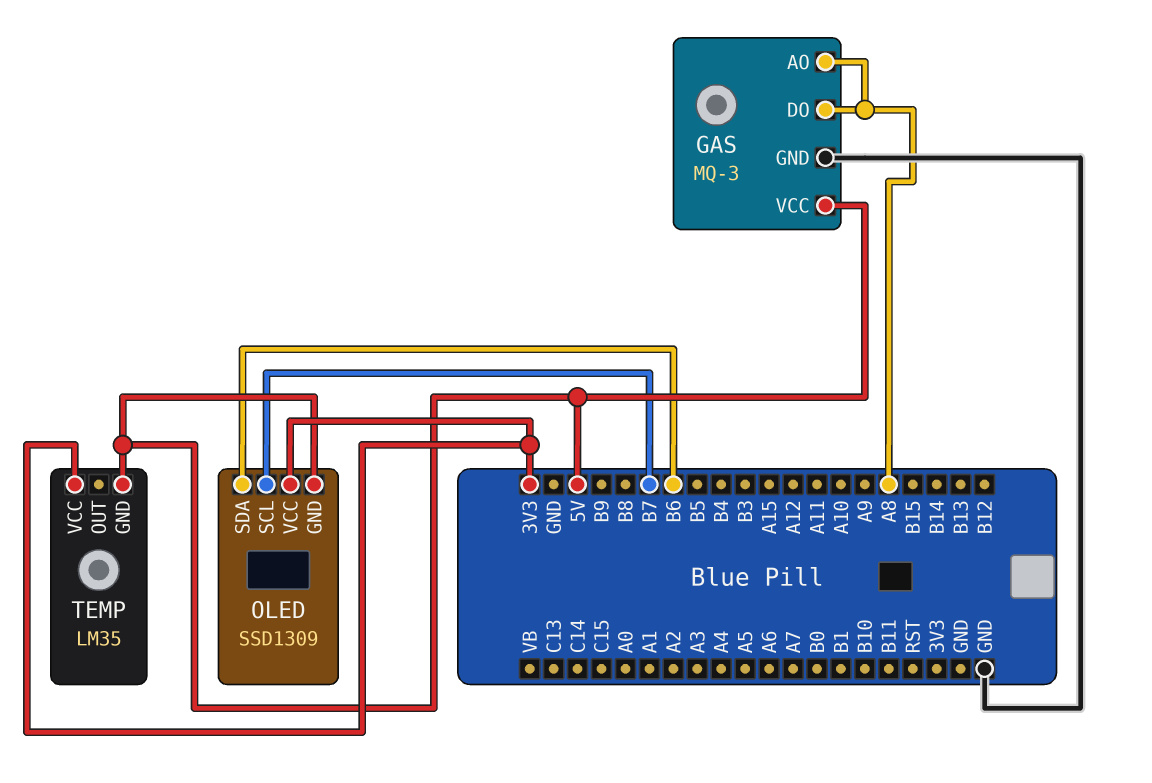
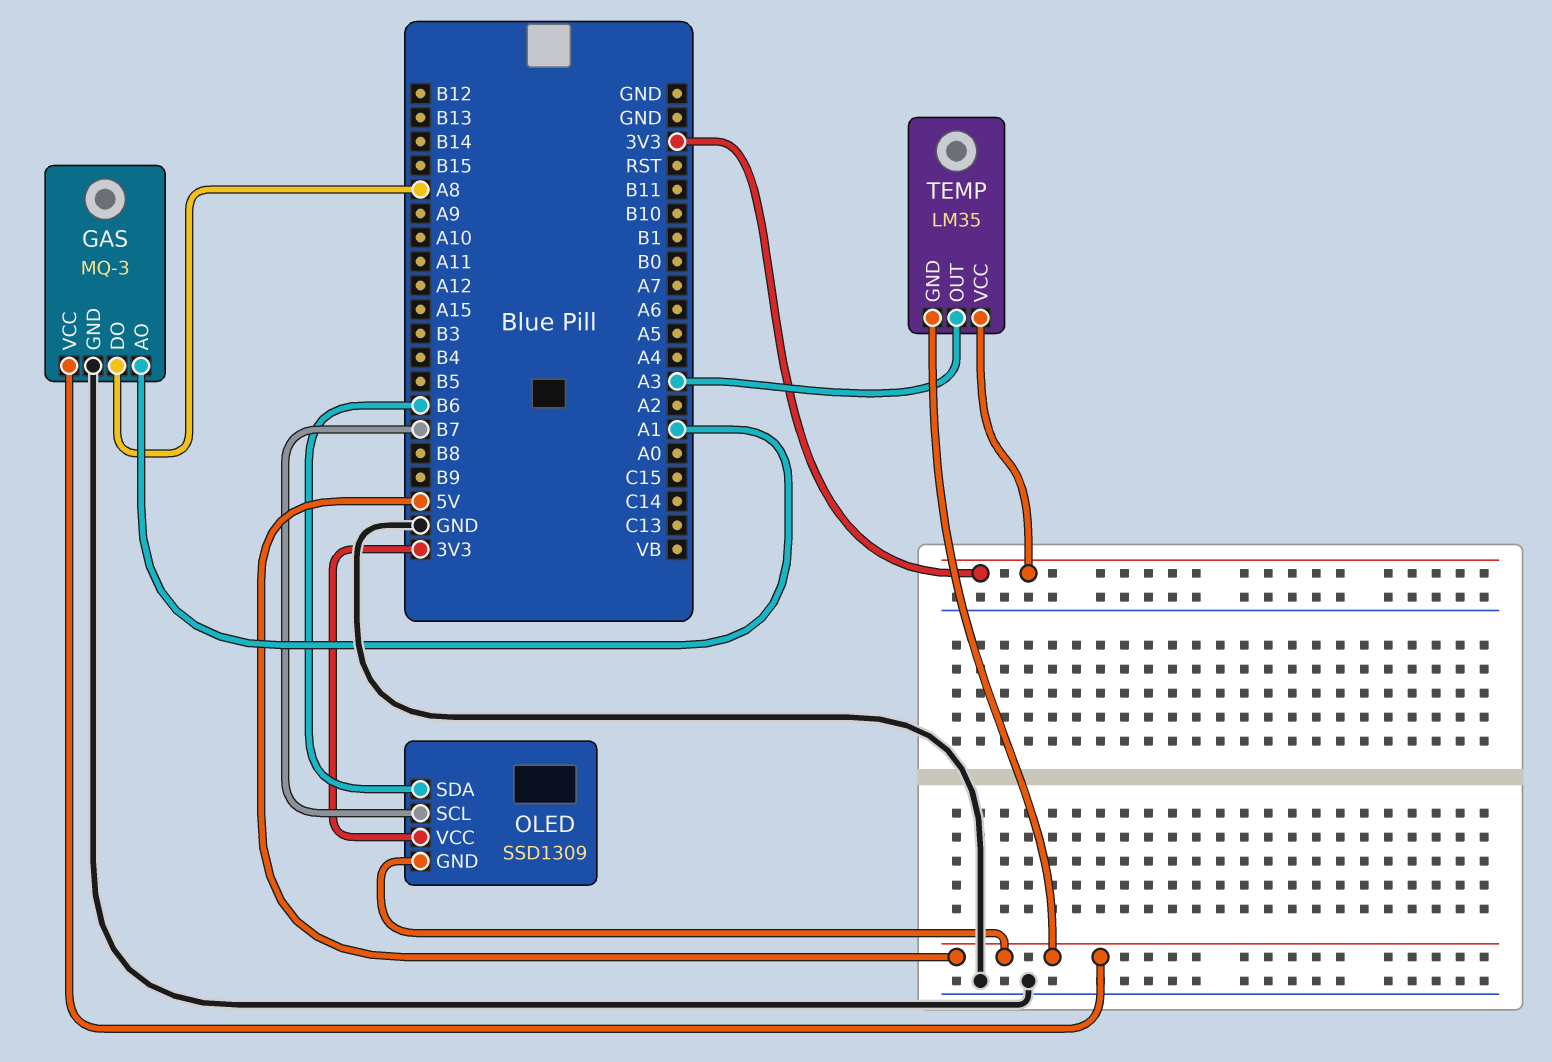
GAS pin AO: A8 -> A1
TEMP pin OUT: none -> A3

